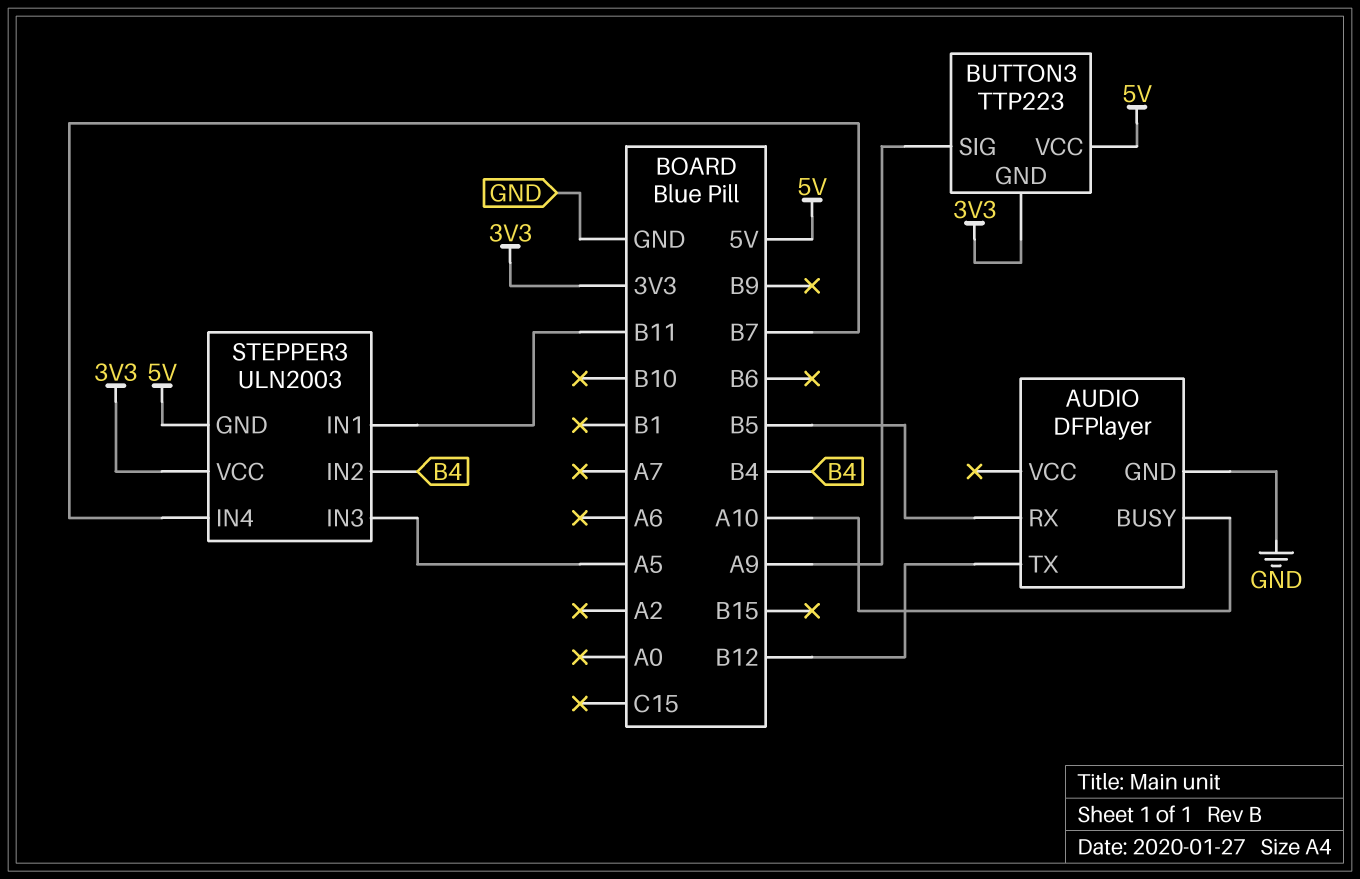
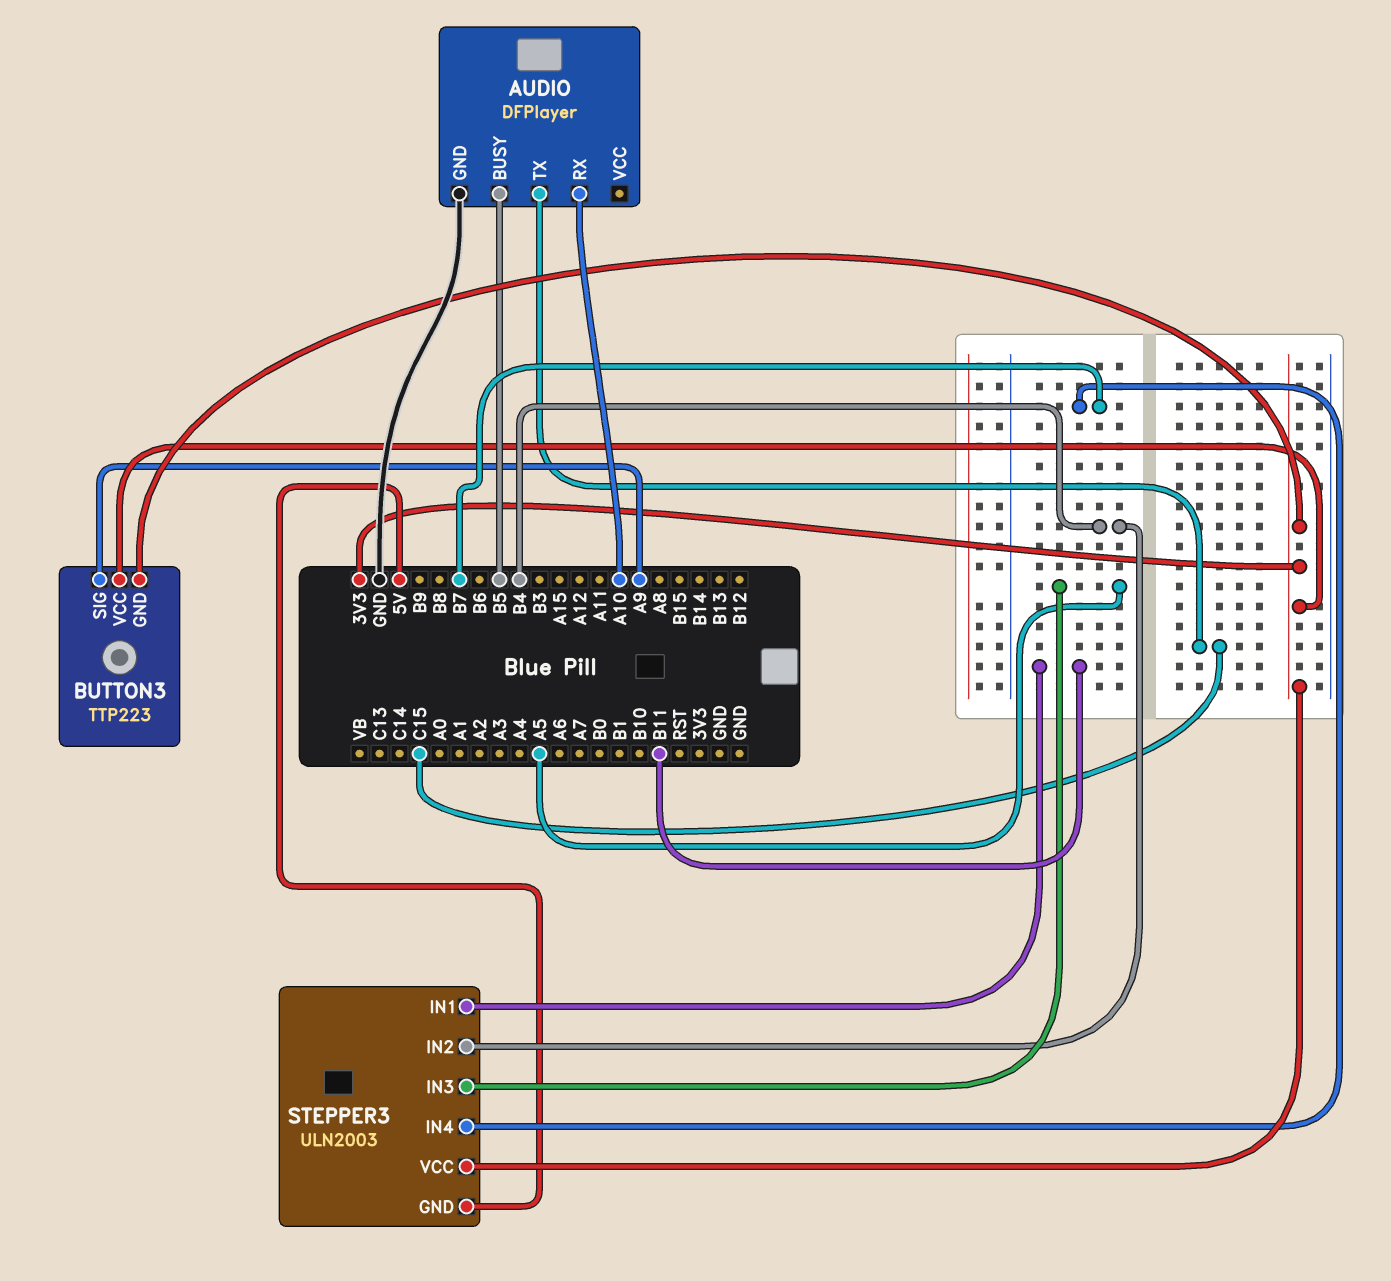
AUDIO pin BUSY: A10 -> B5
AUDIO pin RX: B5 -> A10
AUDIO pin TX: B12 -> C15
BUTTON3 pin VCC: 5V -> 3V3

